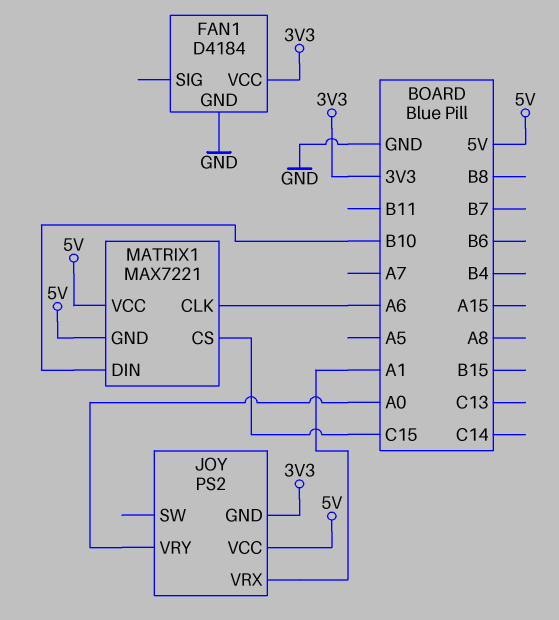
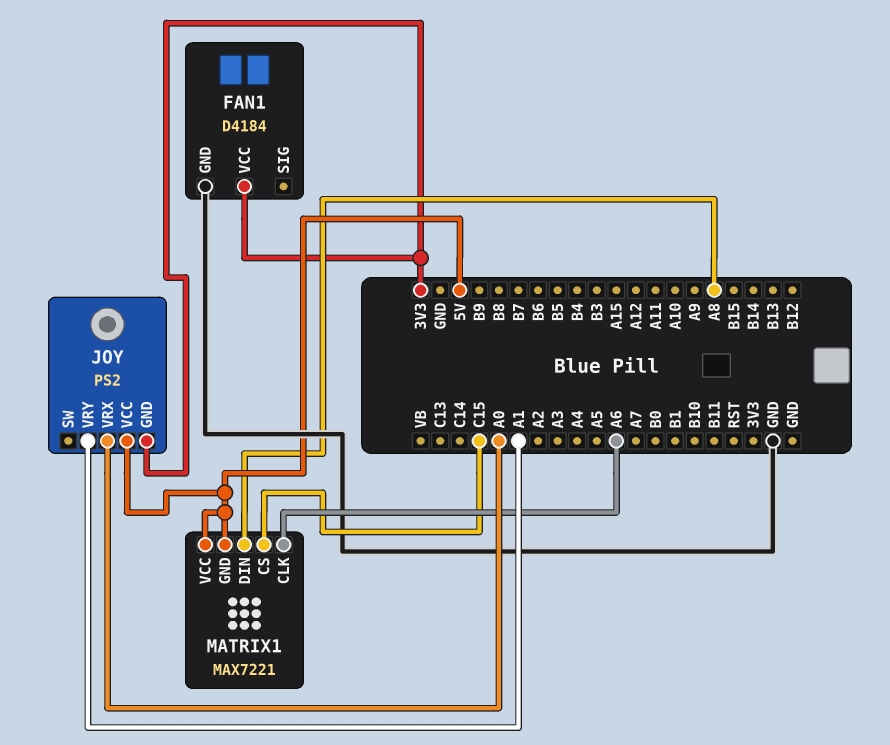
JOY pin VRX: A1 -> A0
JOY pin VRY: A0 -> A1
MATRIX1 pin DIN: B10 -> A8

